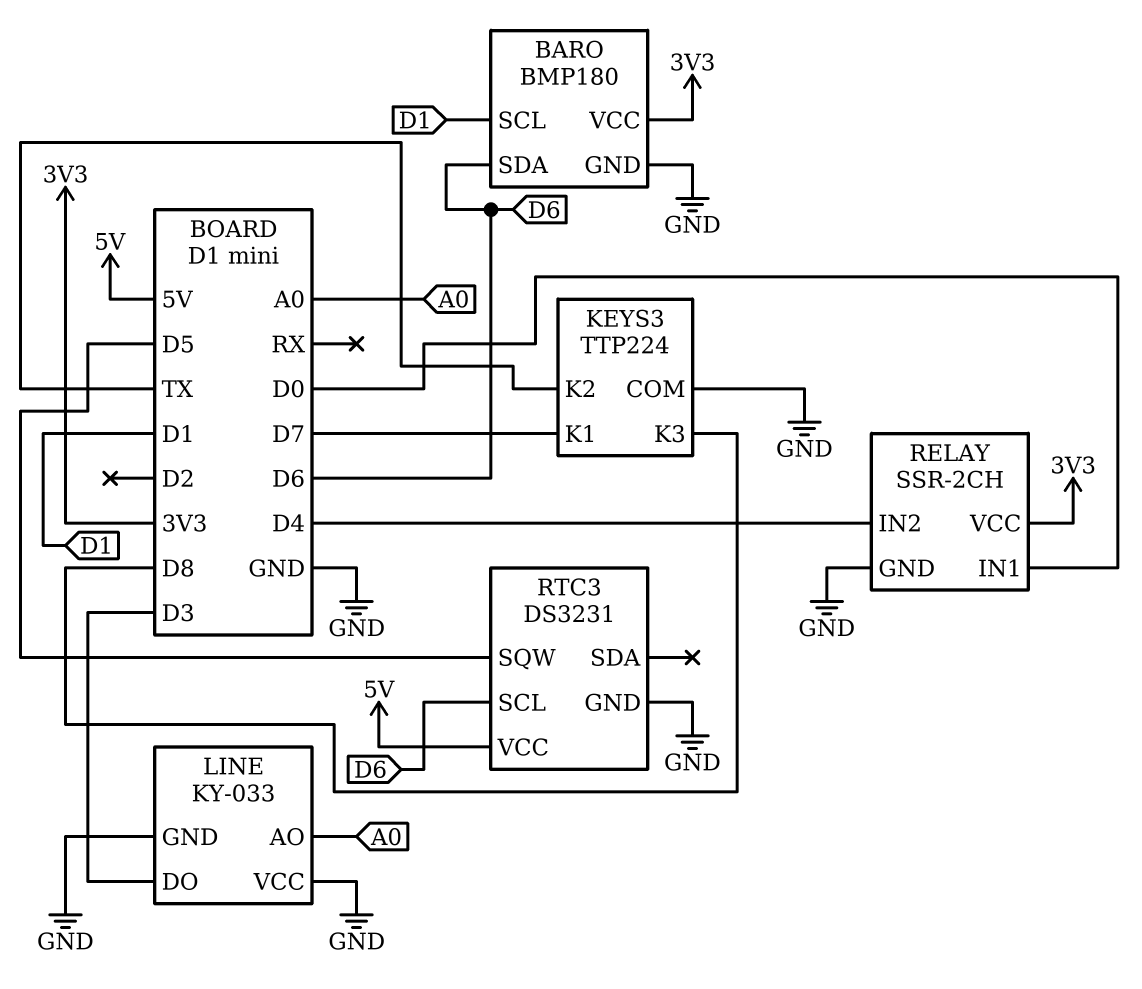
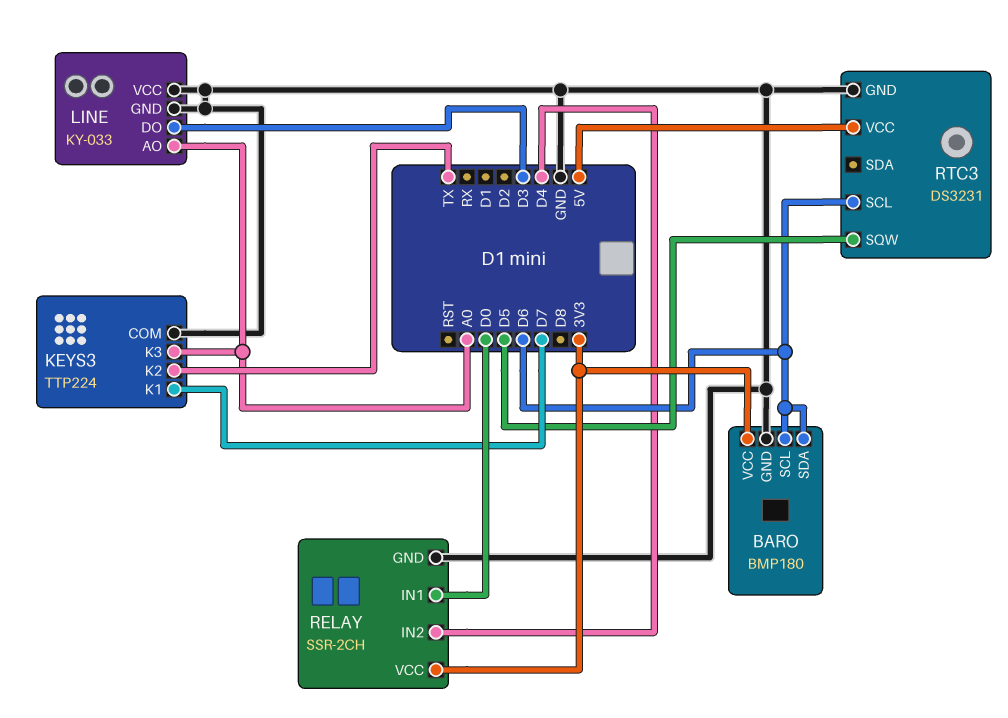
BARO pin SCL: D1 -> D6
KEYS3 pin K3: D8 -> A0

